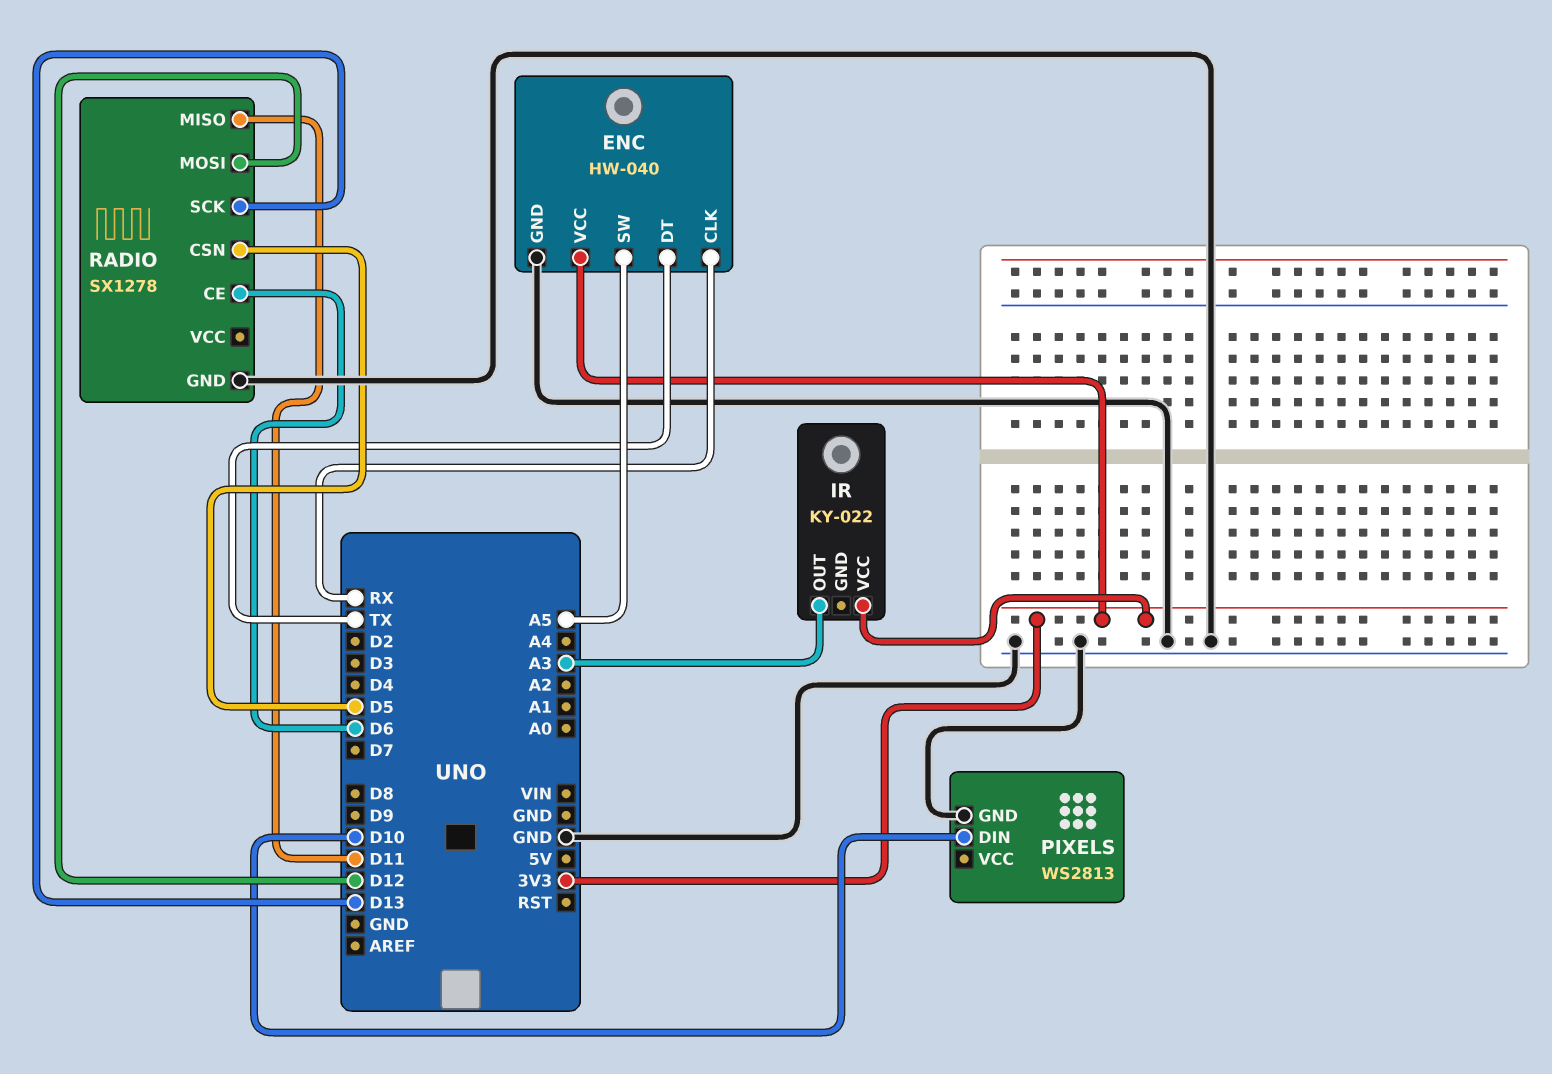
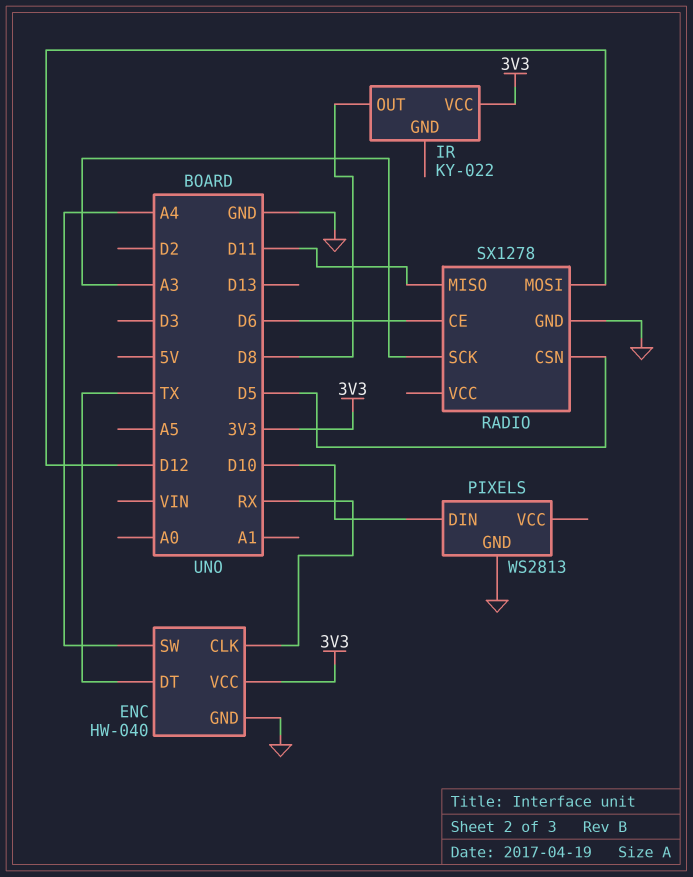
ENC pin SW: A5 -> A4
IR pin OUT: A3 -> D8
RADIO pin SCK: D13 -> A3

